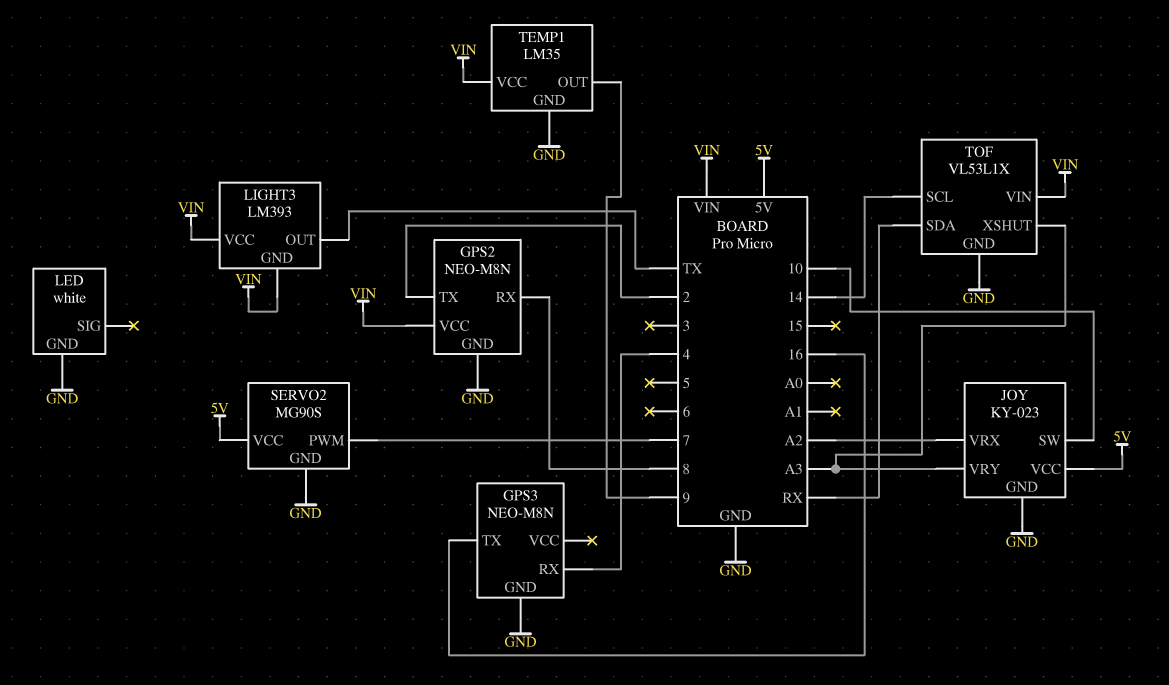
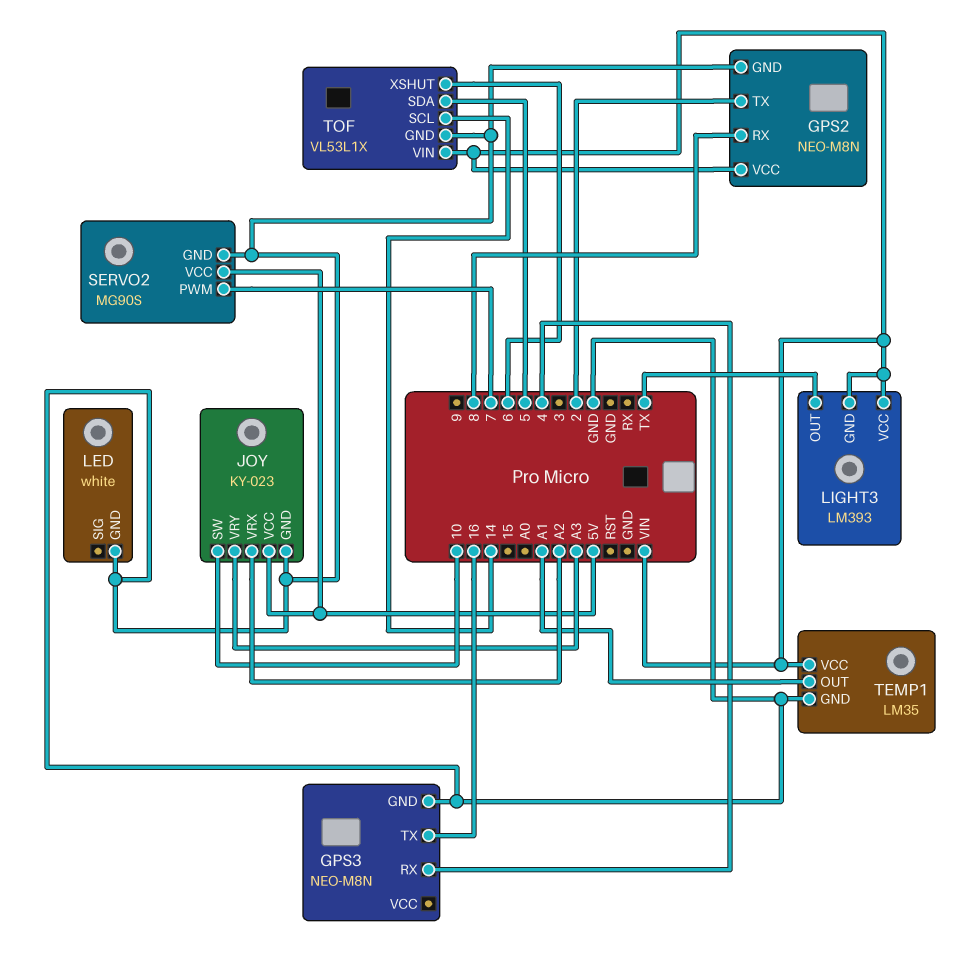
TEMP1 pin OUT: 9 -> A1
TOF pin SDA: RX -> 5
TOF pin XSHUT: A3 -> 6

